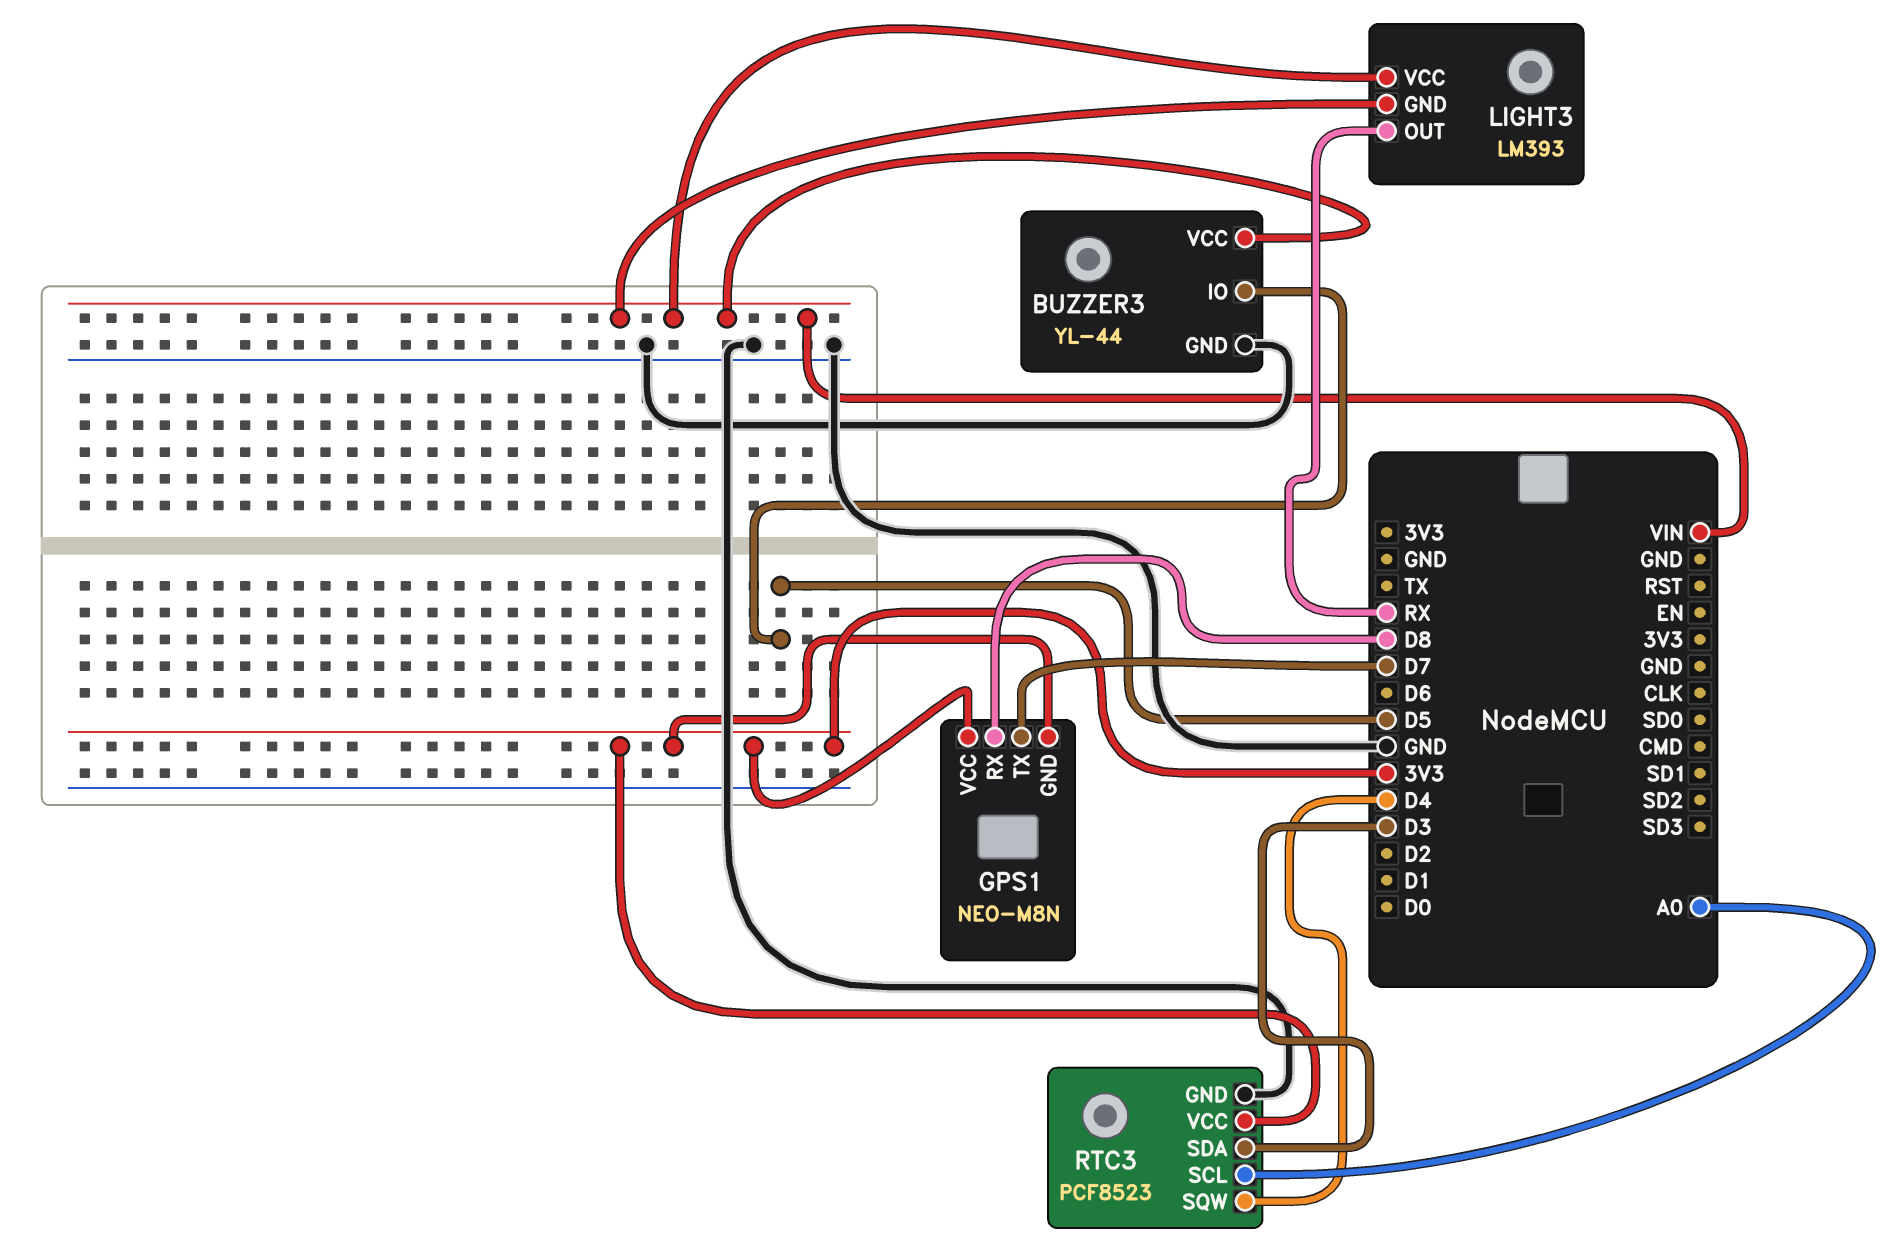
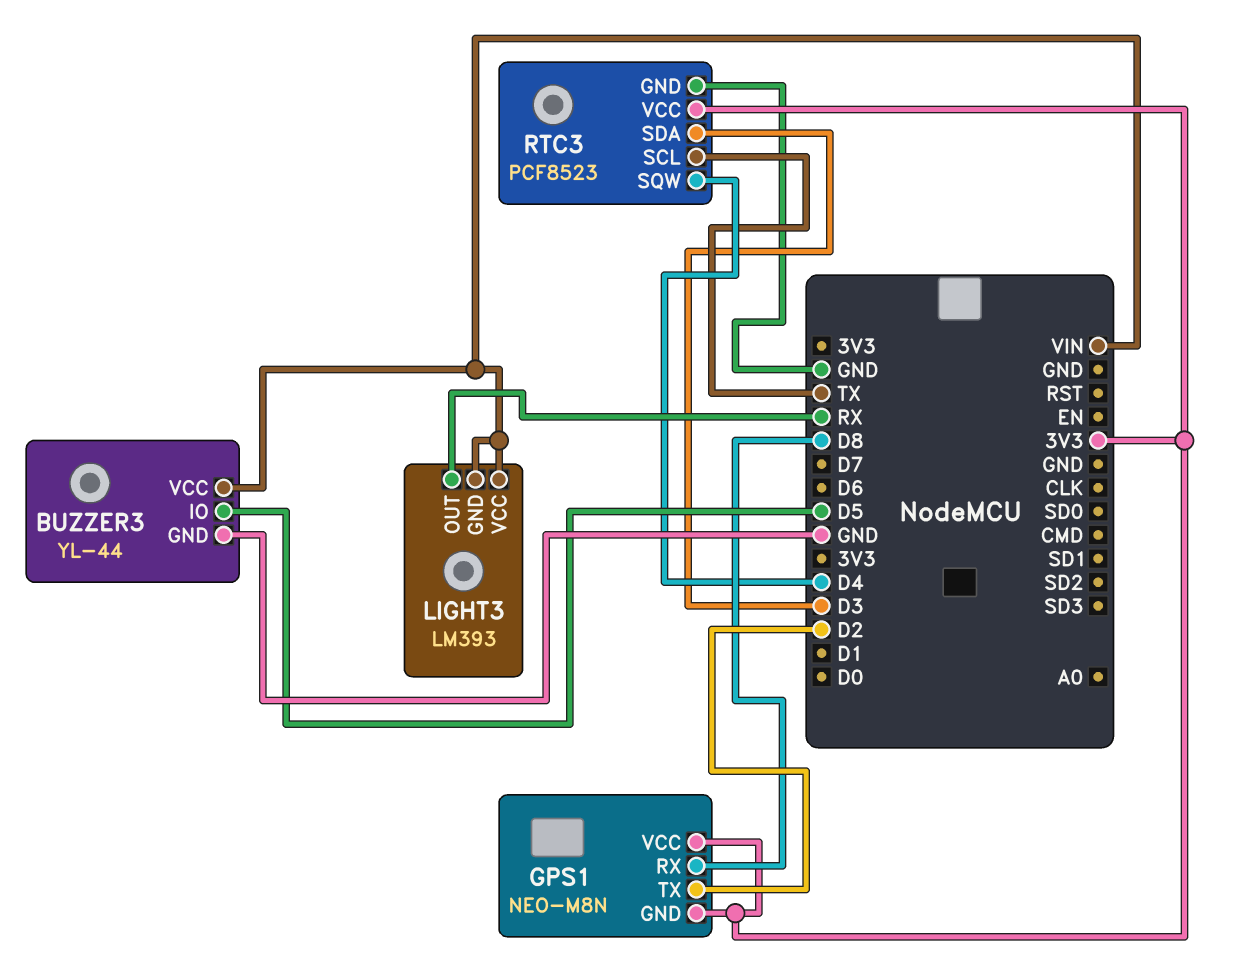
GPS1 pin TX: D7 -> D2
RTC3 pin SCL: A0 -> TX

